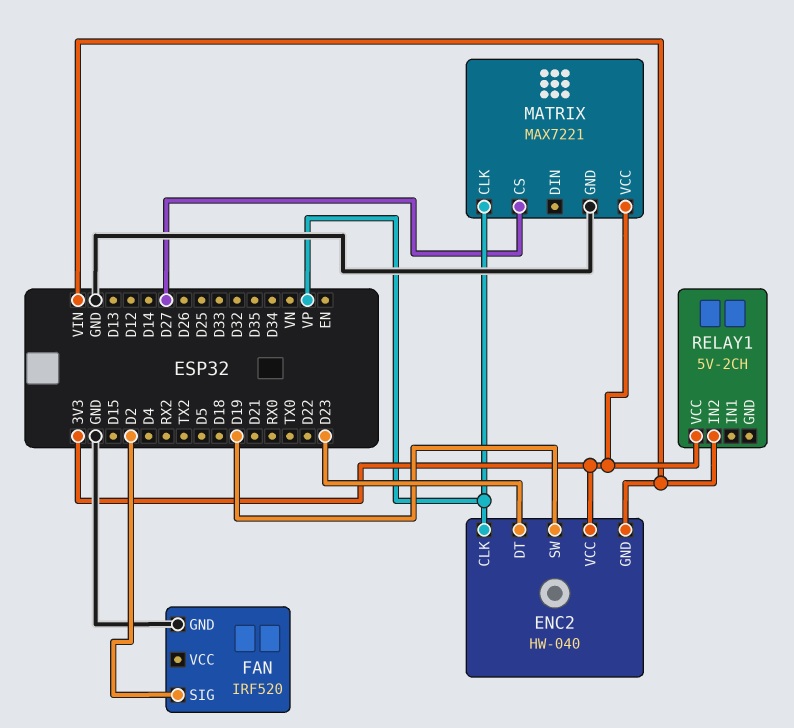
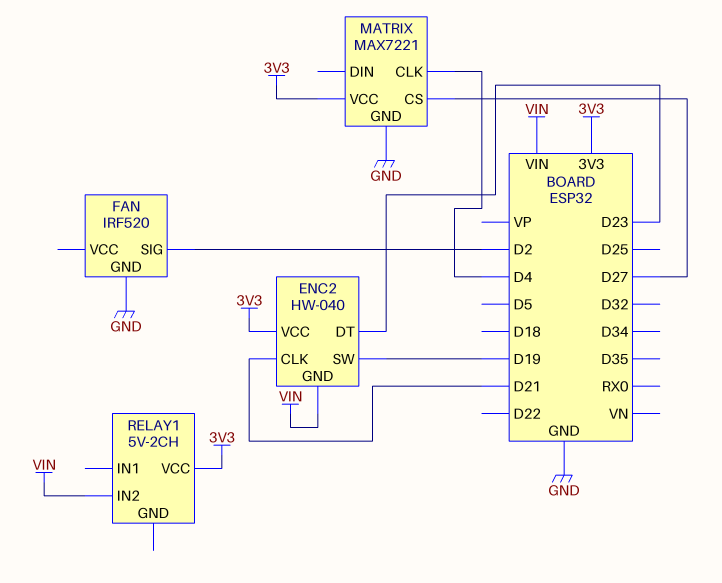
ENC2 pin CLK: VP -> D21
MATRIX pin CLK: VP -> D4

